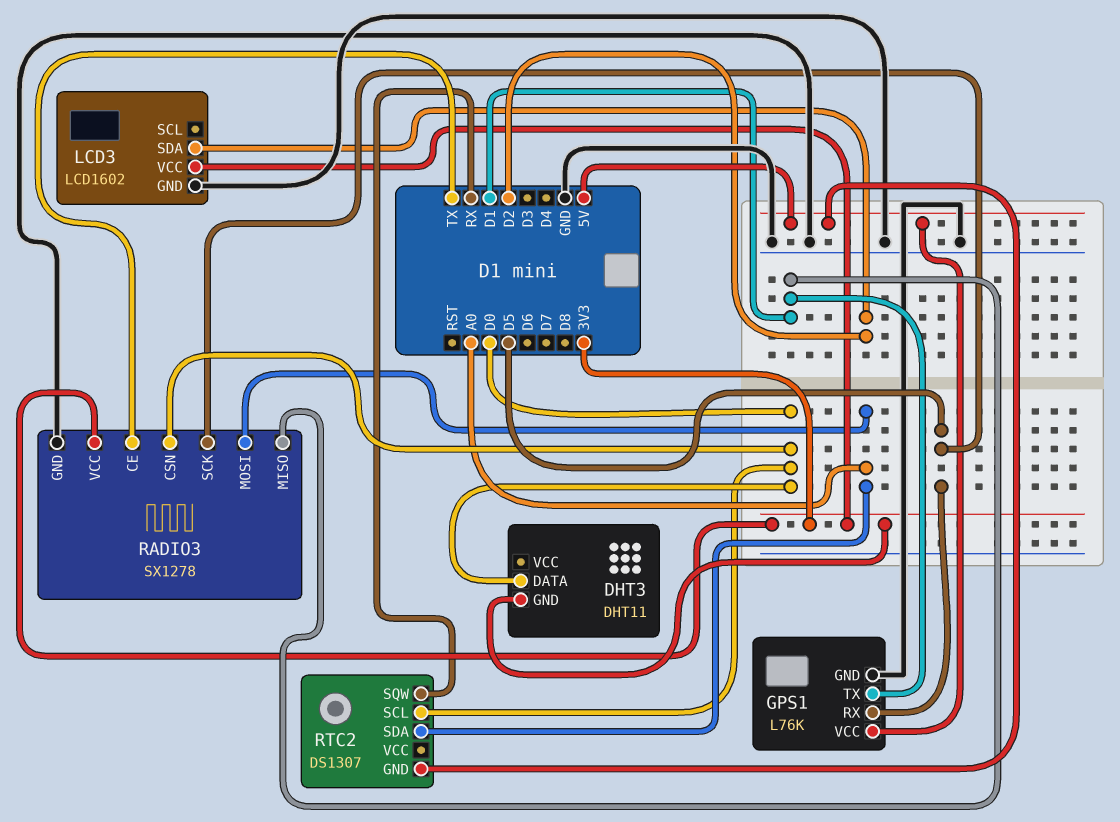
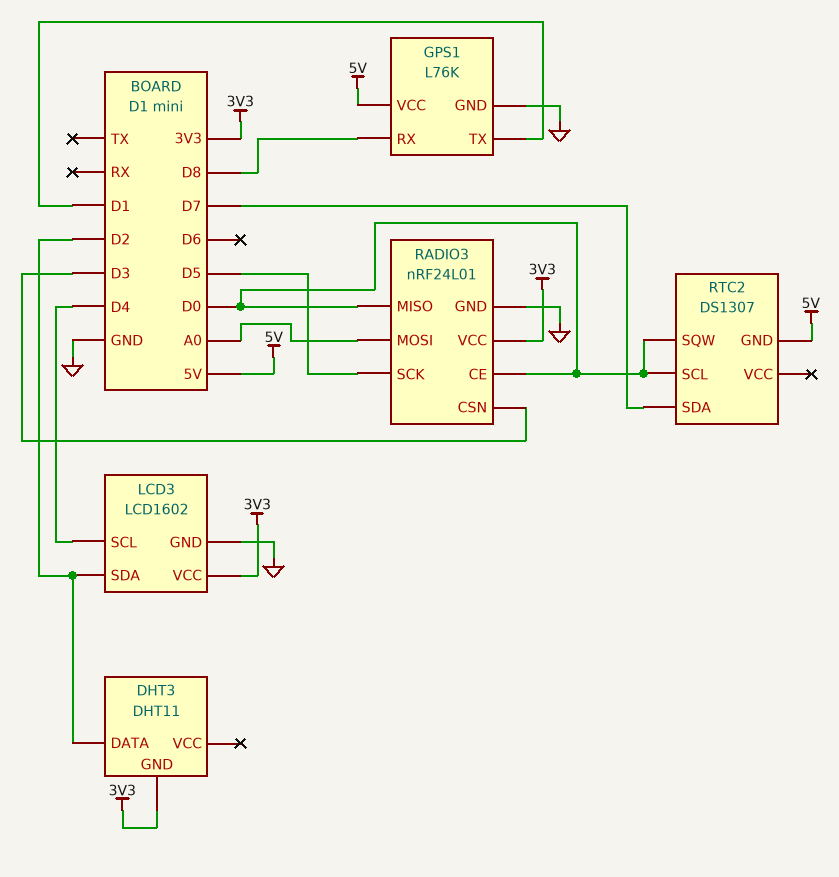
DHT3 pin DATA: D0 -> D2
GPS1 pin RX: D5 -> D8
LCD3 pin SCL: none -> D4
RADIO3: SX1278 -> nRF24L01
RADIO3 pin CE: TX -> D0
RADIO3 pin CSN: D0 -> D3
RADIO3 pin MISO: D1 -> D0
RTC2 pin SDA: A0 -> D7
RTC2 pin SQW: RX -> D0

